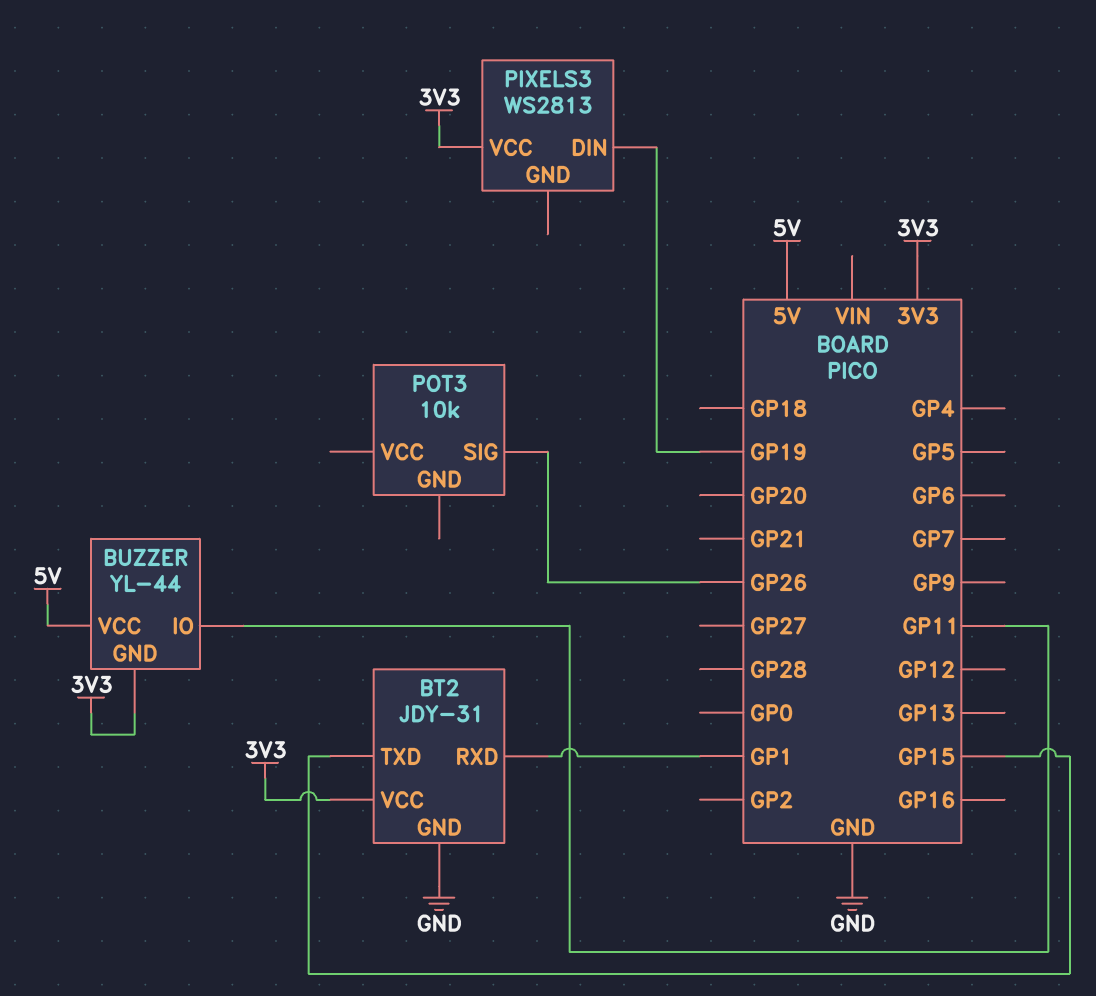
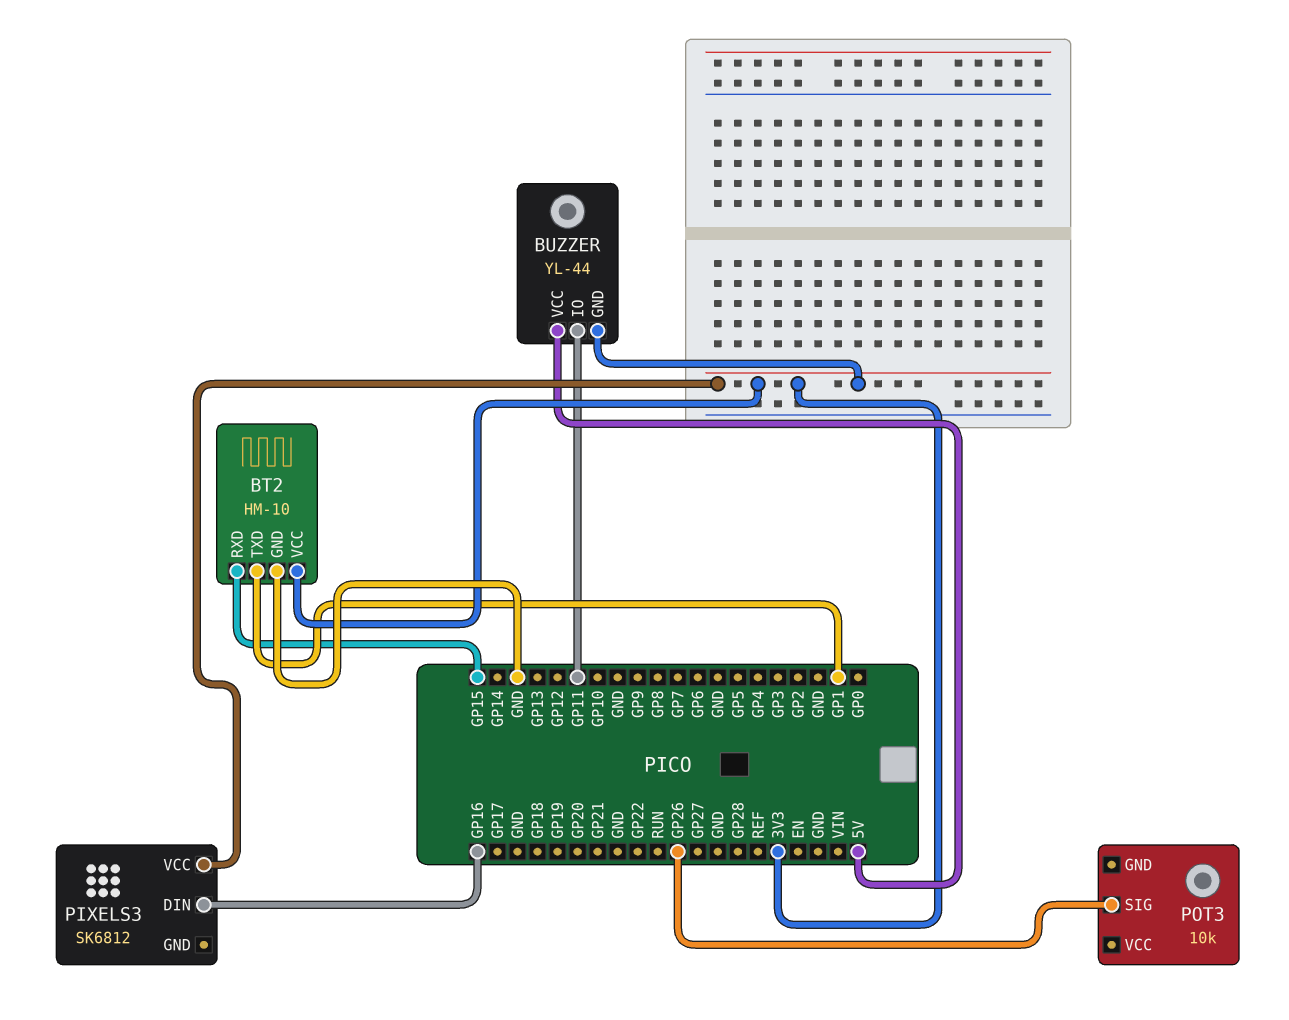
BT2: JDY-31 -> HM-10
BT2 pin RXD: GP1 -> GP15
BT2 pin TXD: GP15 -> GP1
PIXELS3: WS2813 -> SK6812
PIXELS3 pin DIN: GP19 -> GP16

